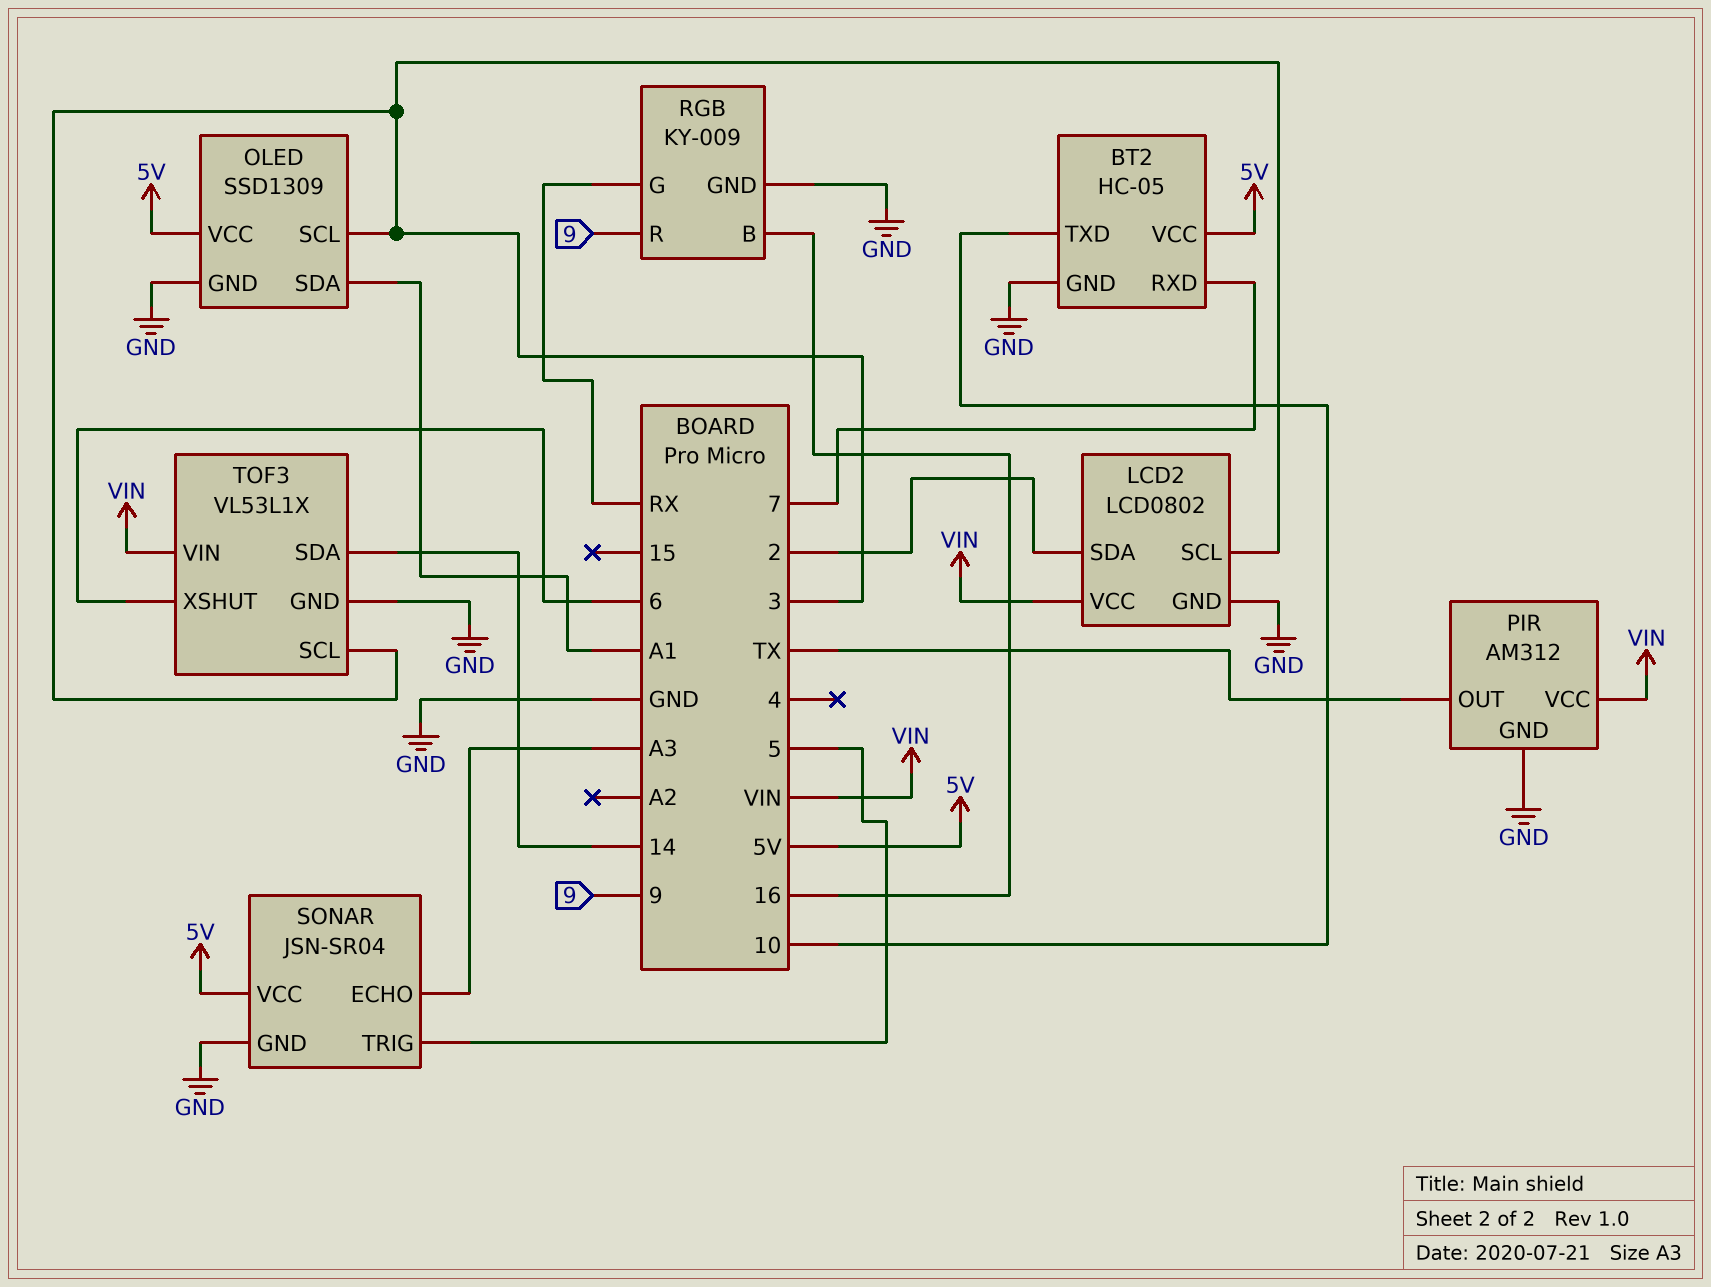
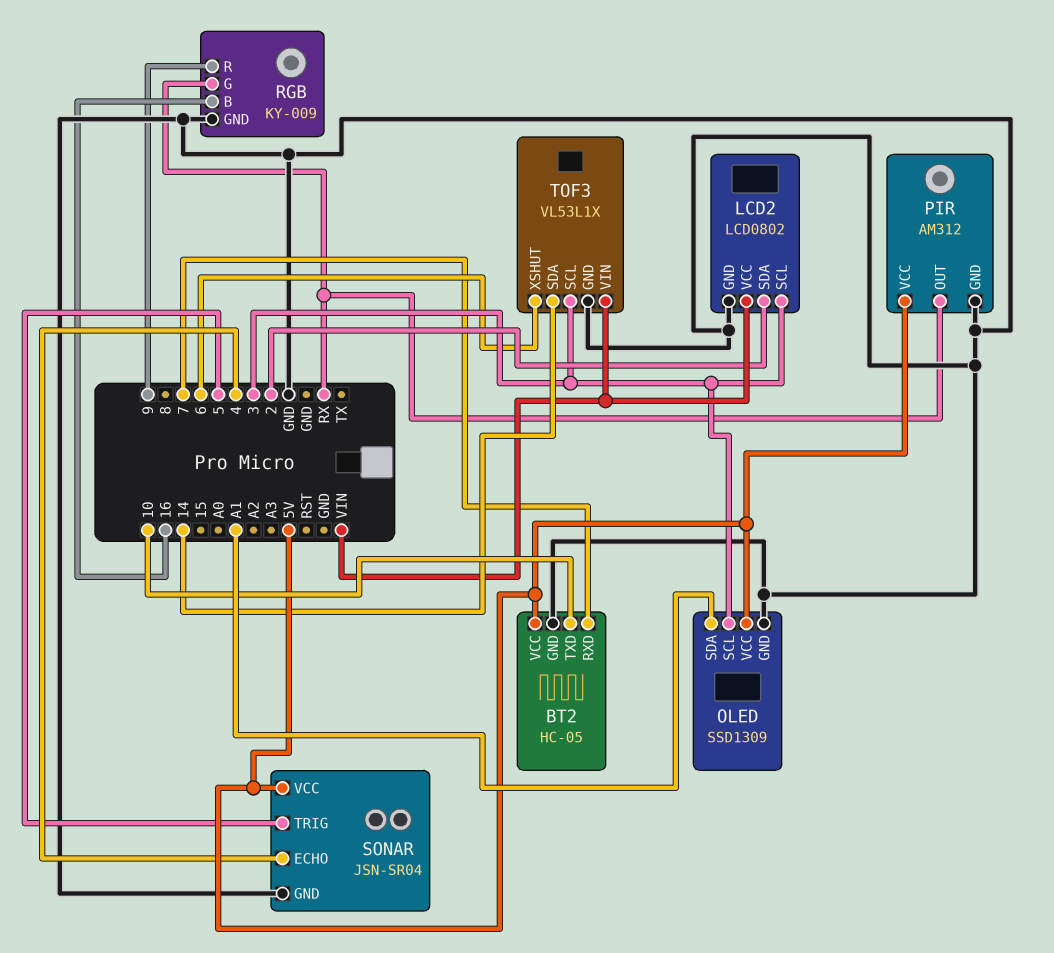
PIR pin OUT: TX -> RX
PIR pin VCC: VIN -> 5V
SONAR pin ECHO: A3 -> 4

